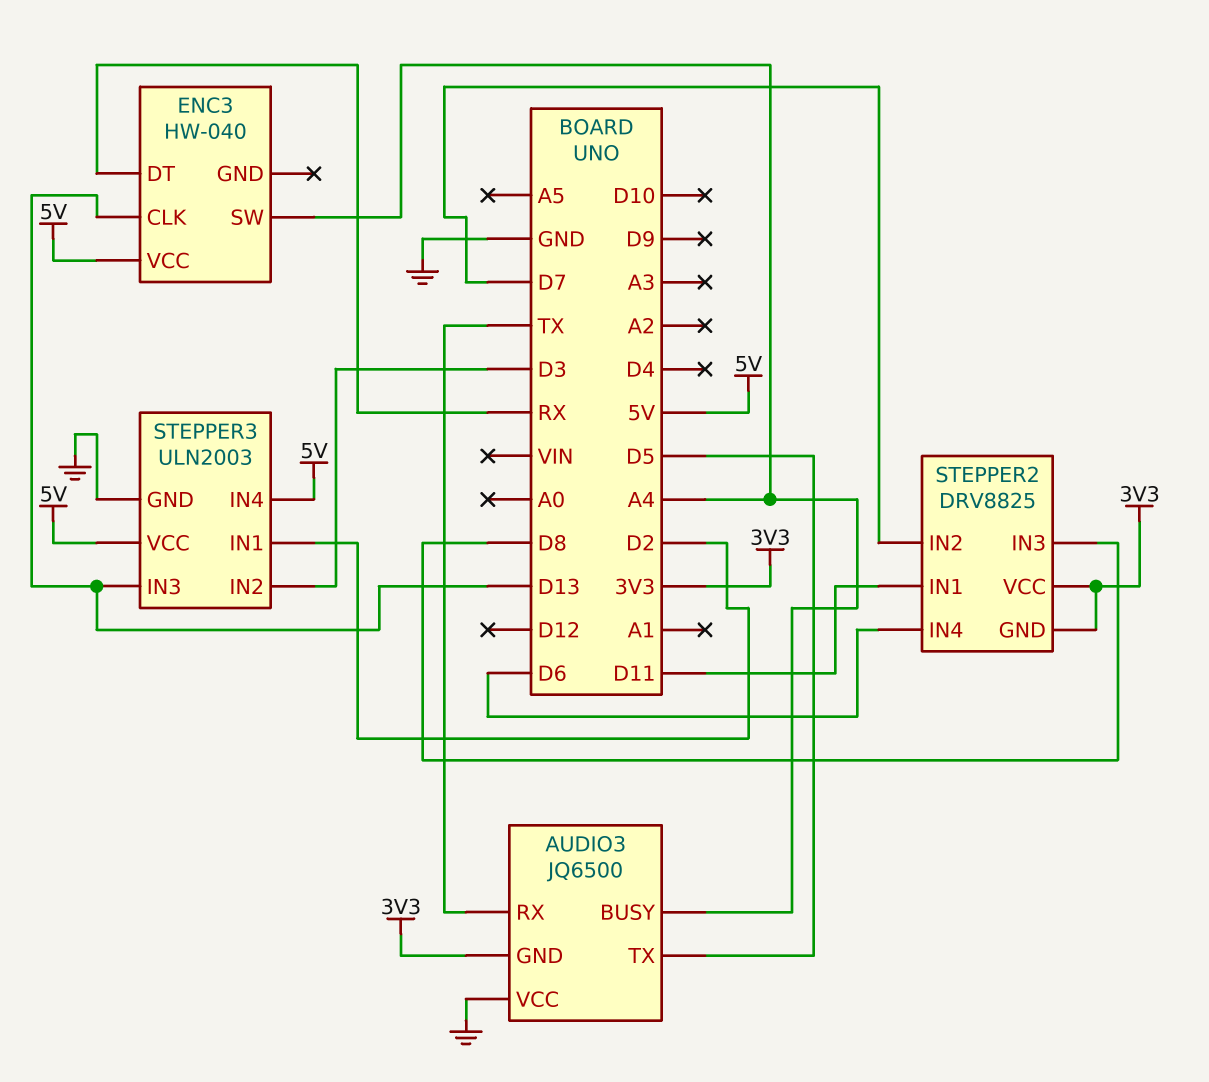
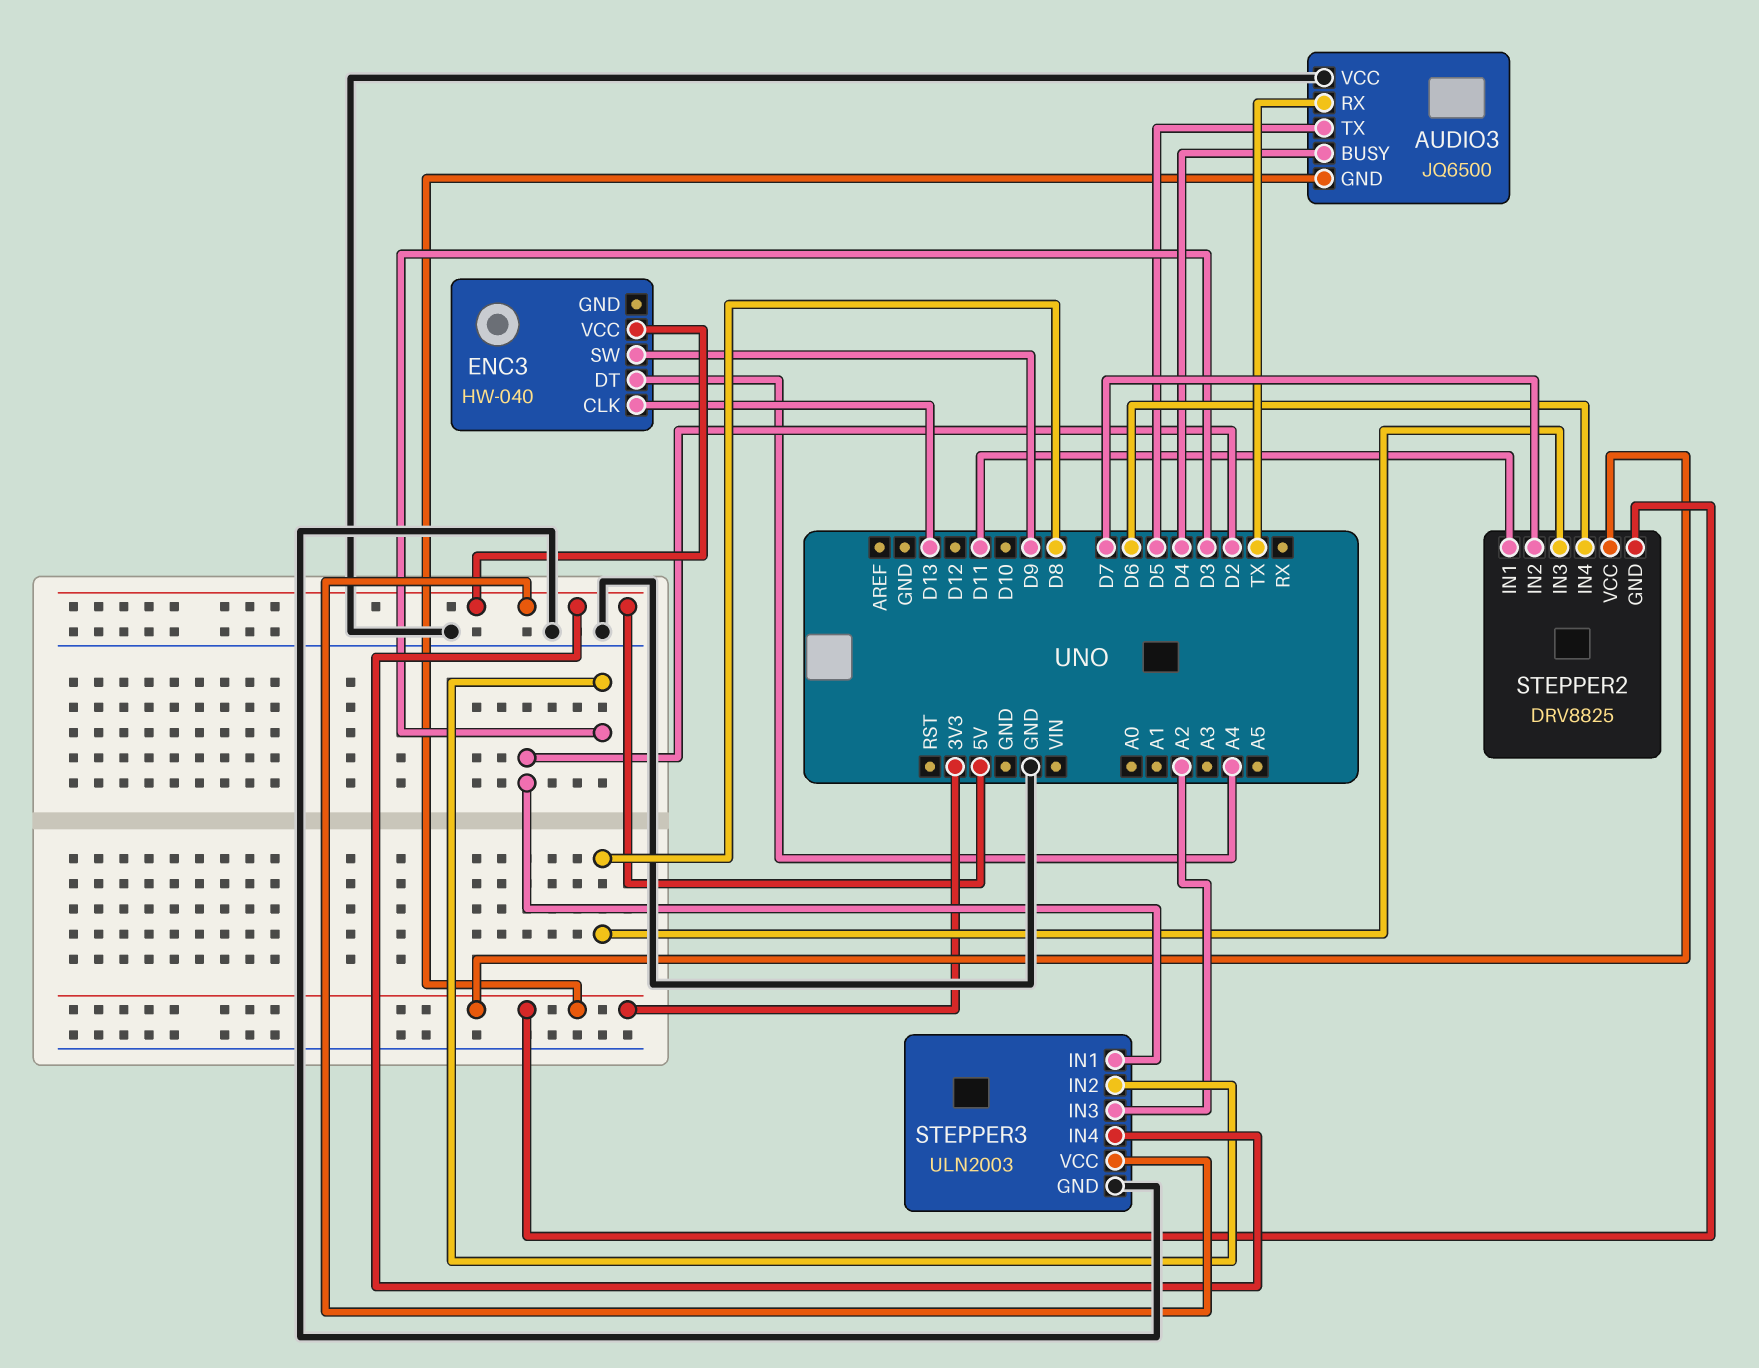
AUDIO3 pin BUSY: A4 -> D4
ENC3 pin DT: RX -> A4
ENC3 pin SW: A4 -> D9
STEPPER3 pin IN3: D13 -> A2

